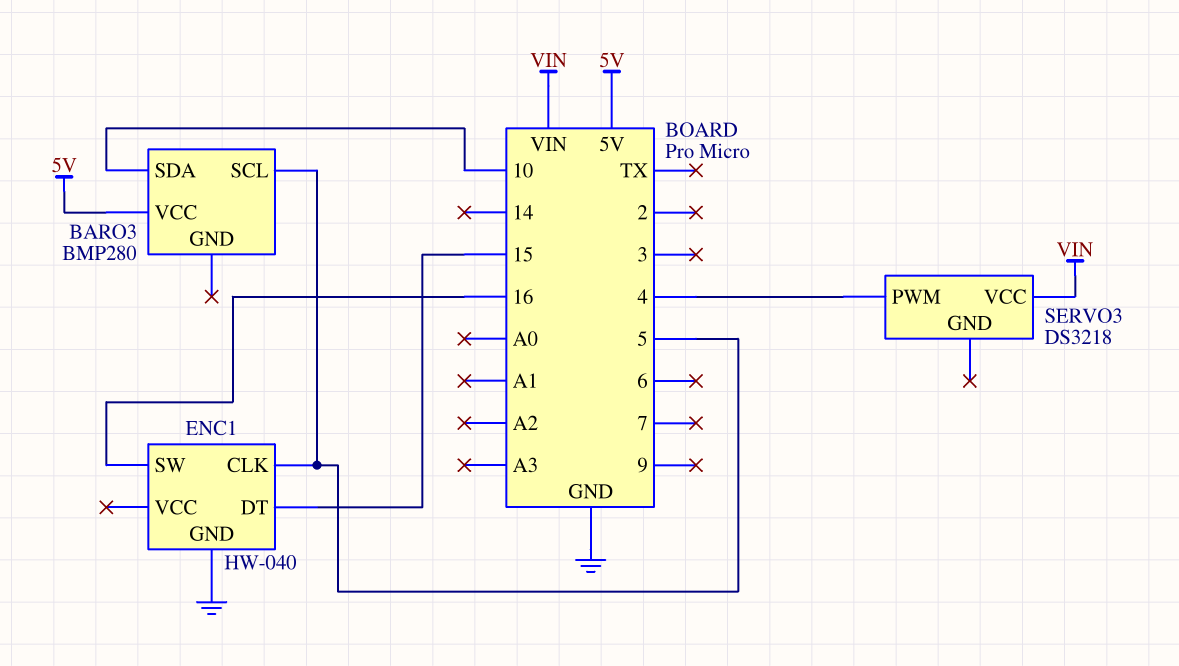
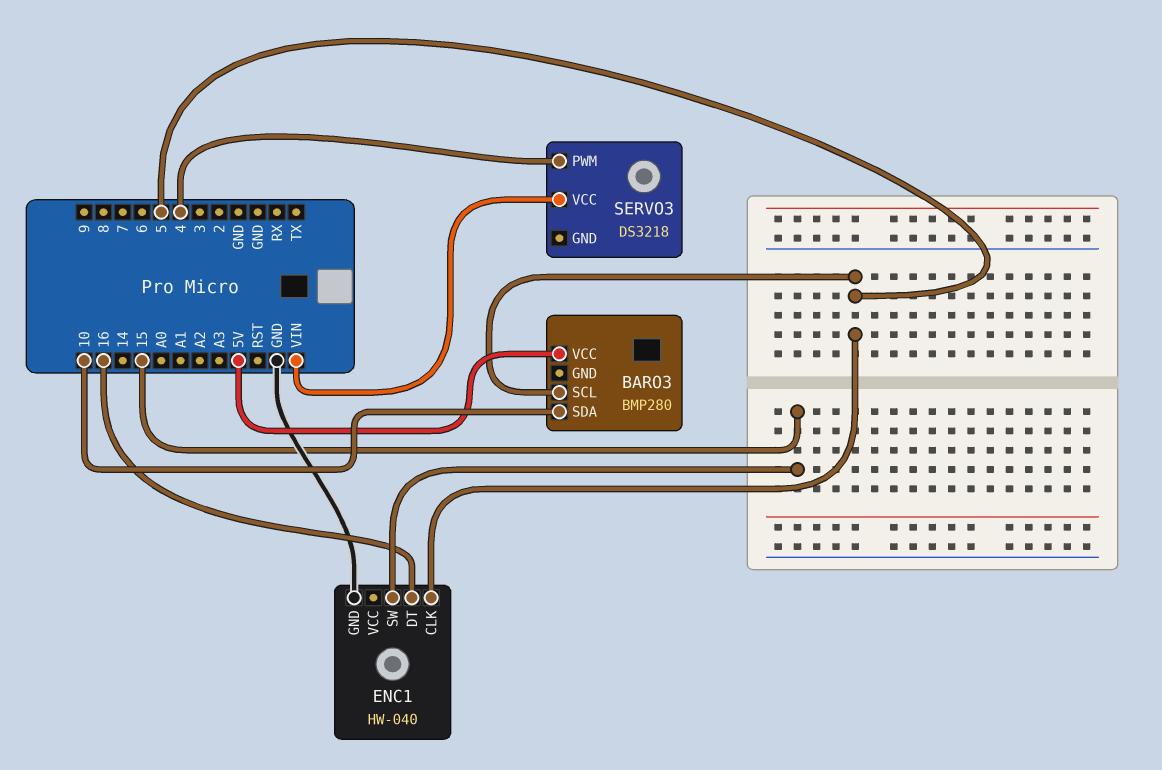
ENC1 pin DT: 15 -> 16
ENC1 pin SW: 16 -> 15

